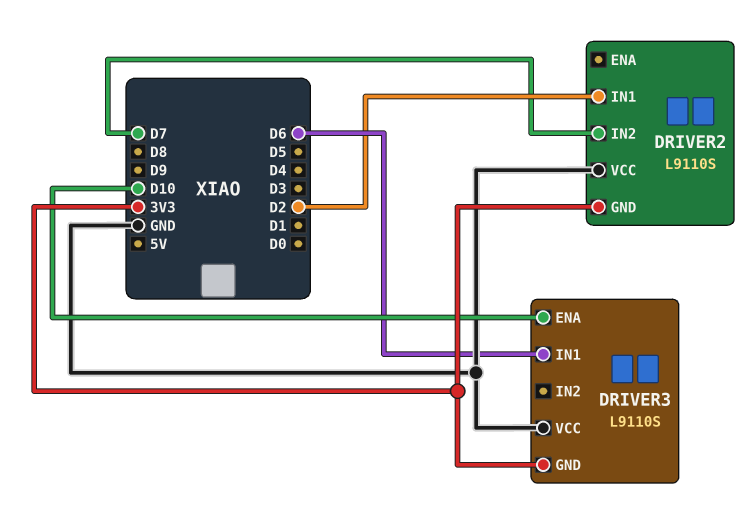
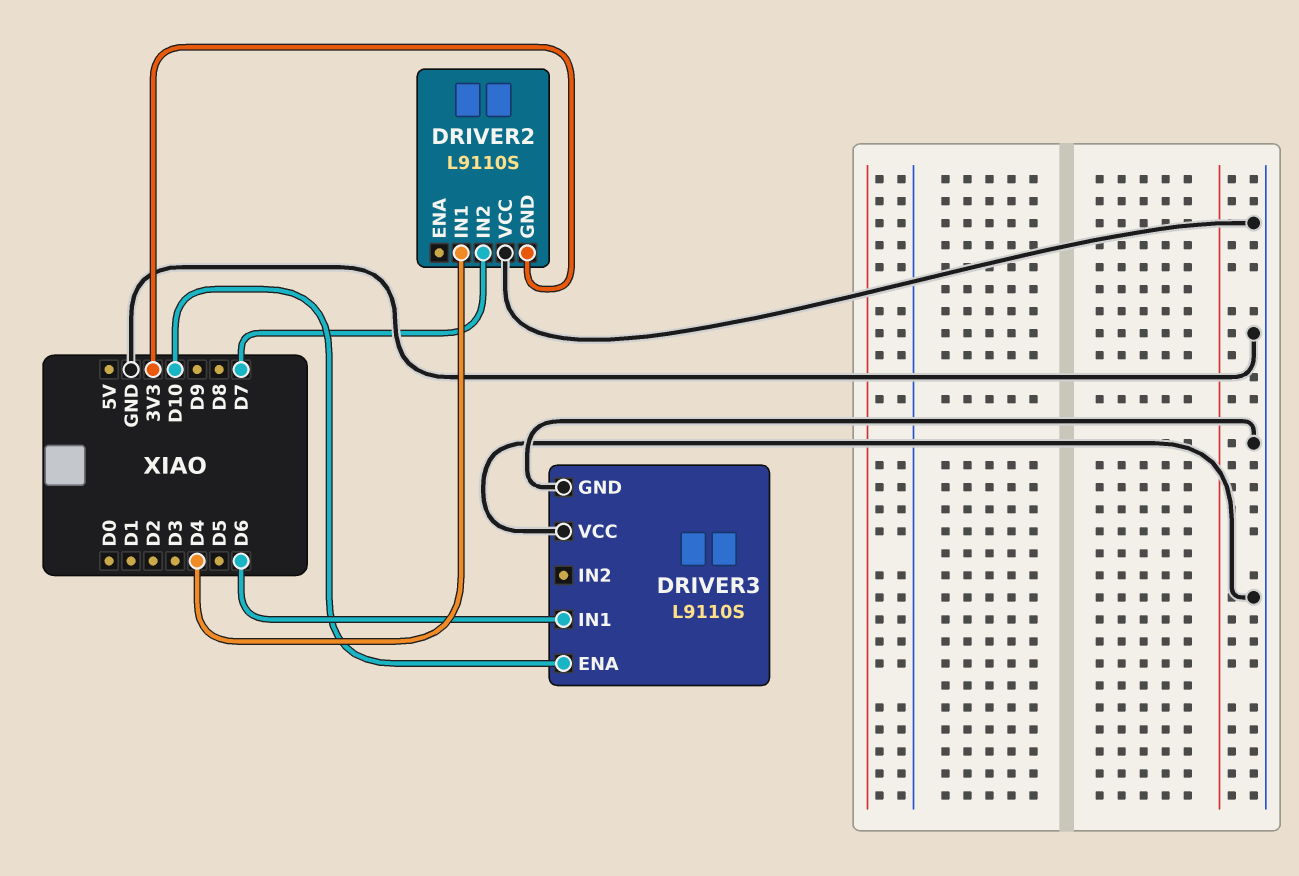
DRIVER2 pin IN1: D2 -> D4
DRIVER3 pin GND: 3V3 -> GND

